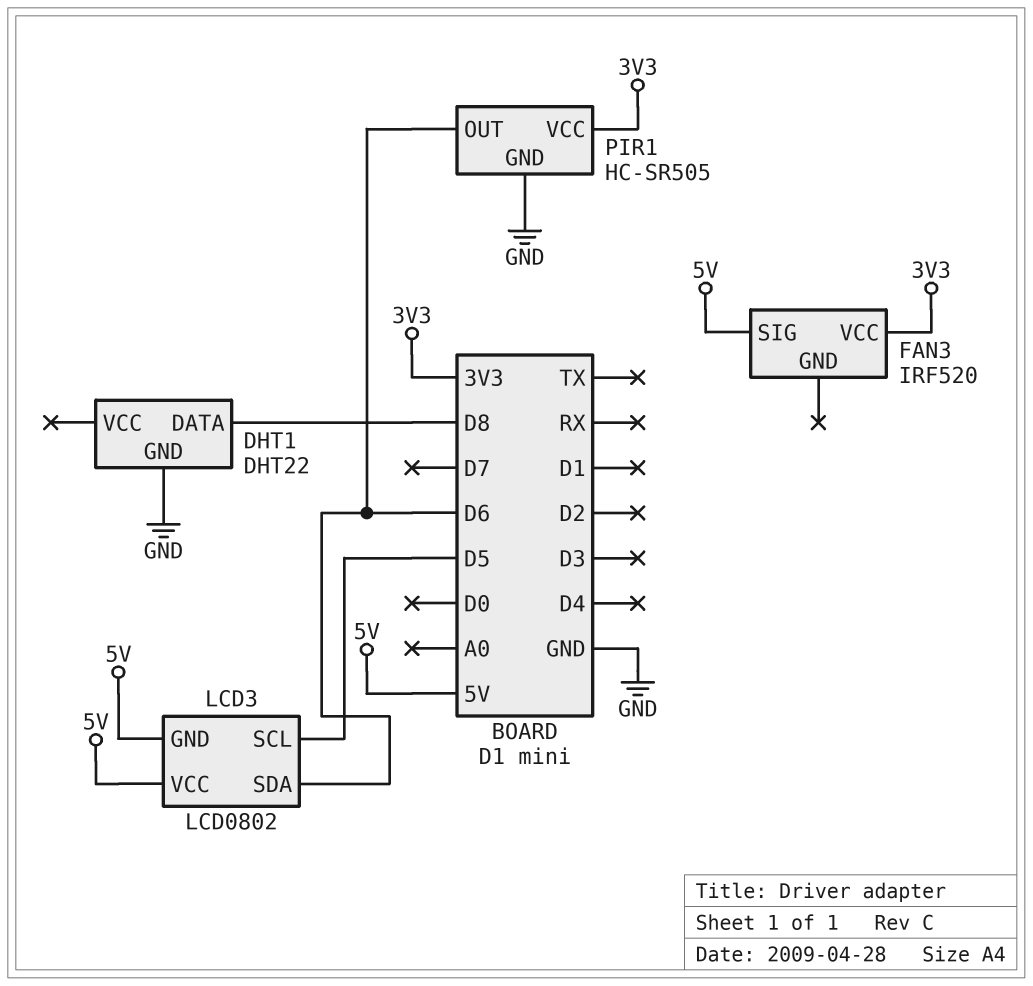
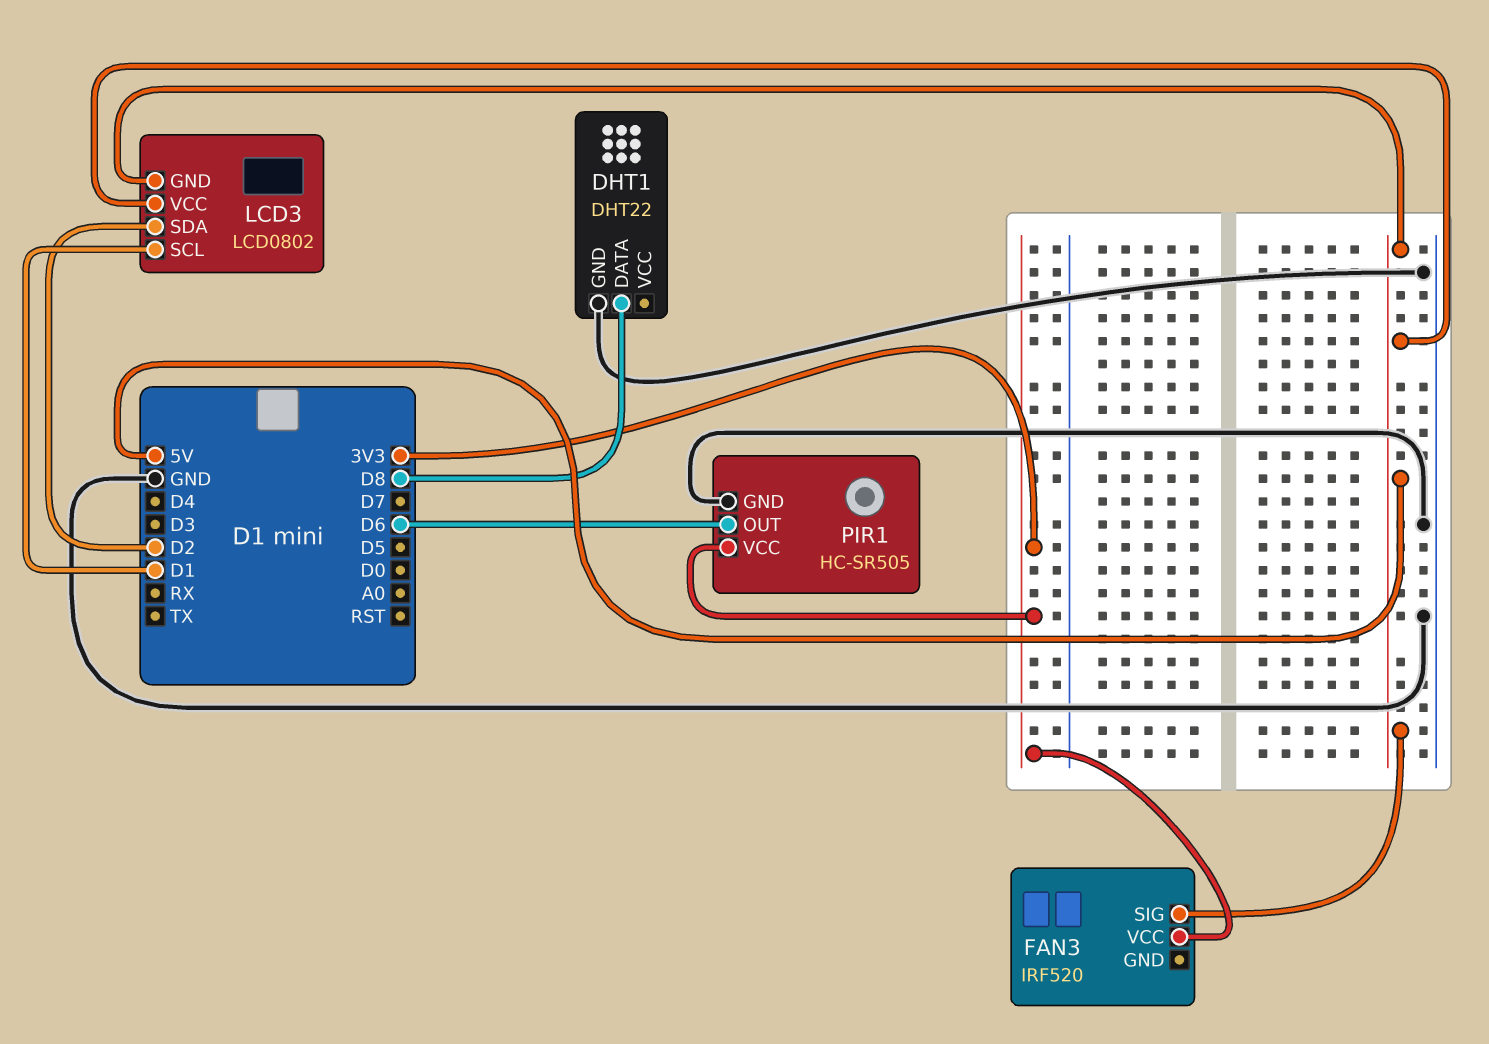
LCD3 pin SCL: D5 -> D1
LCD3 pin SDA: D6 -> D2

